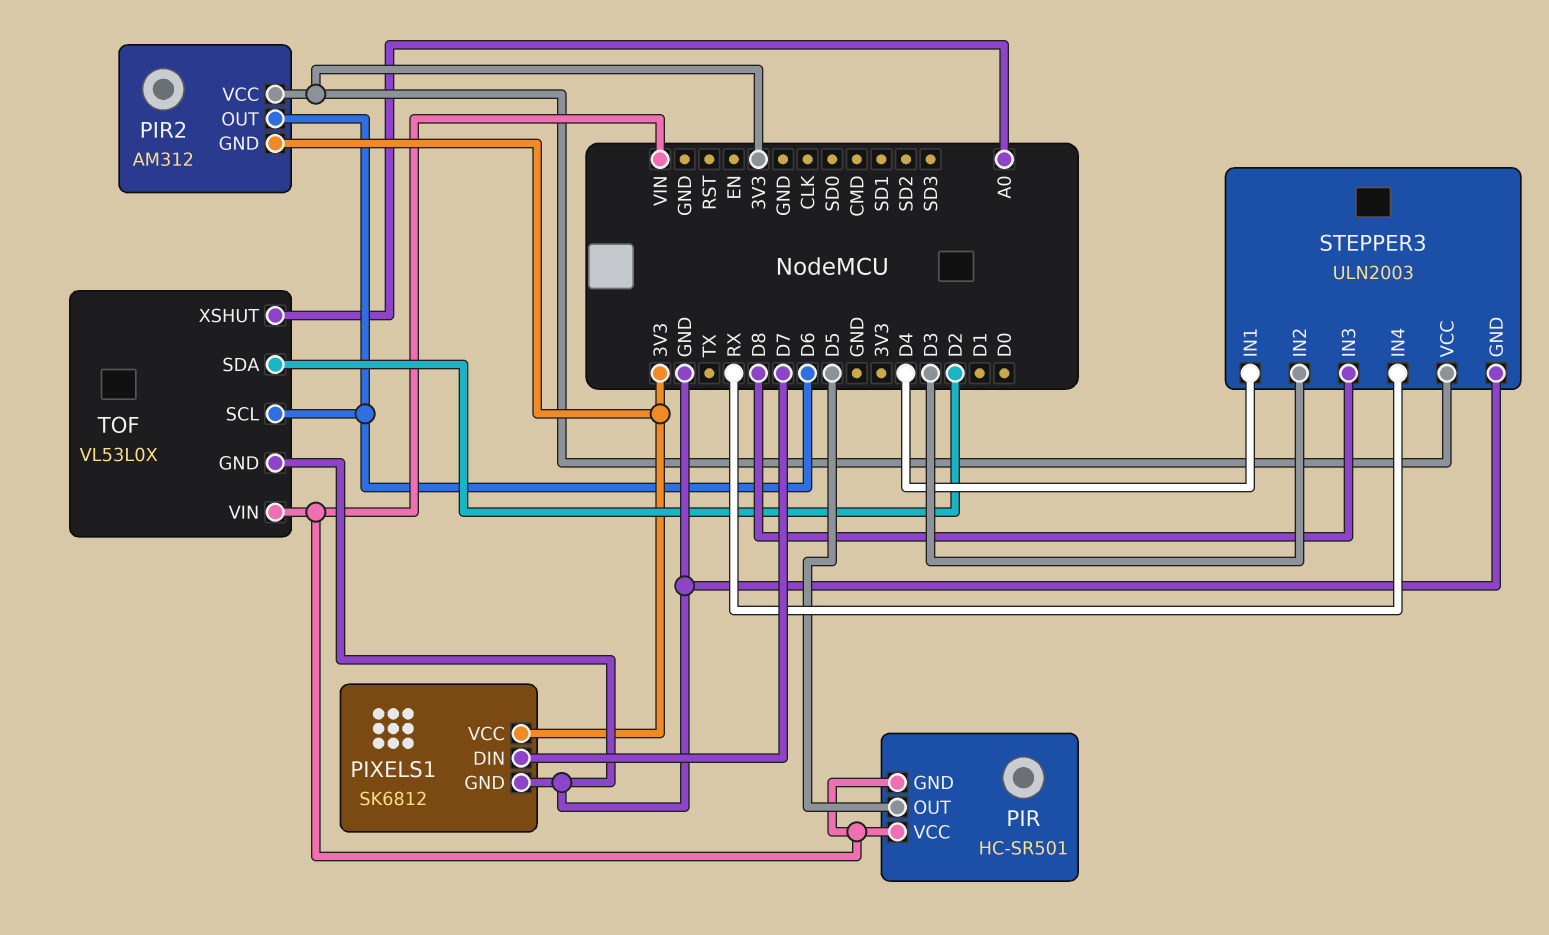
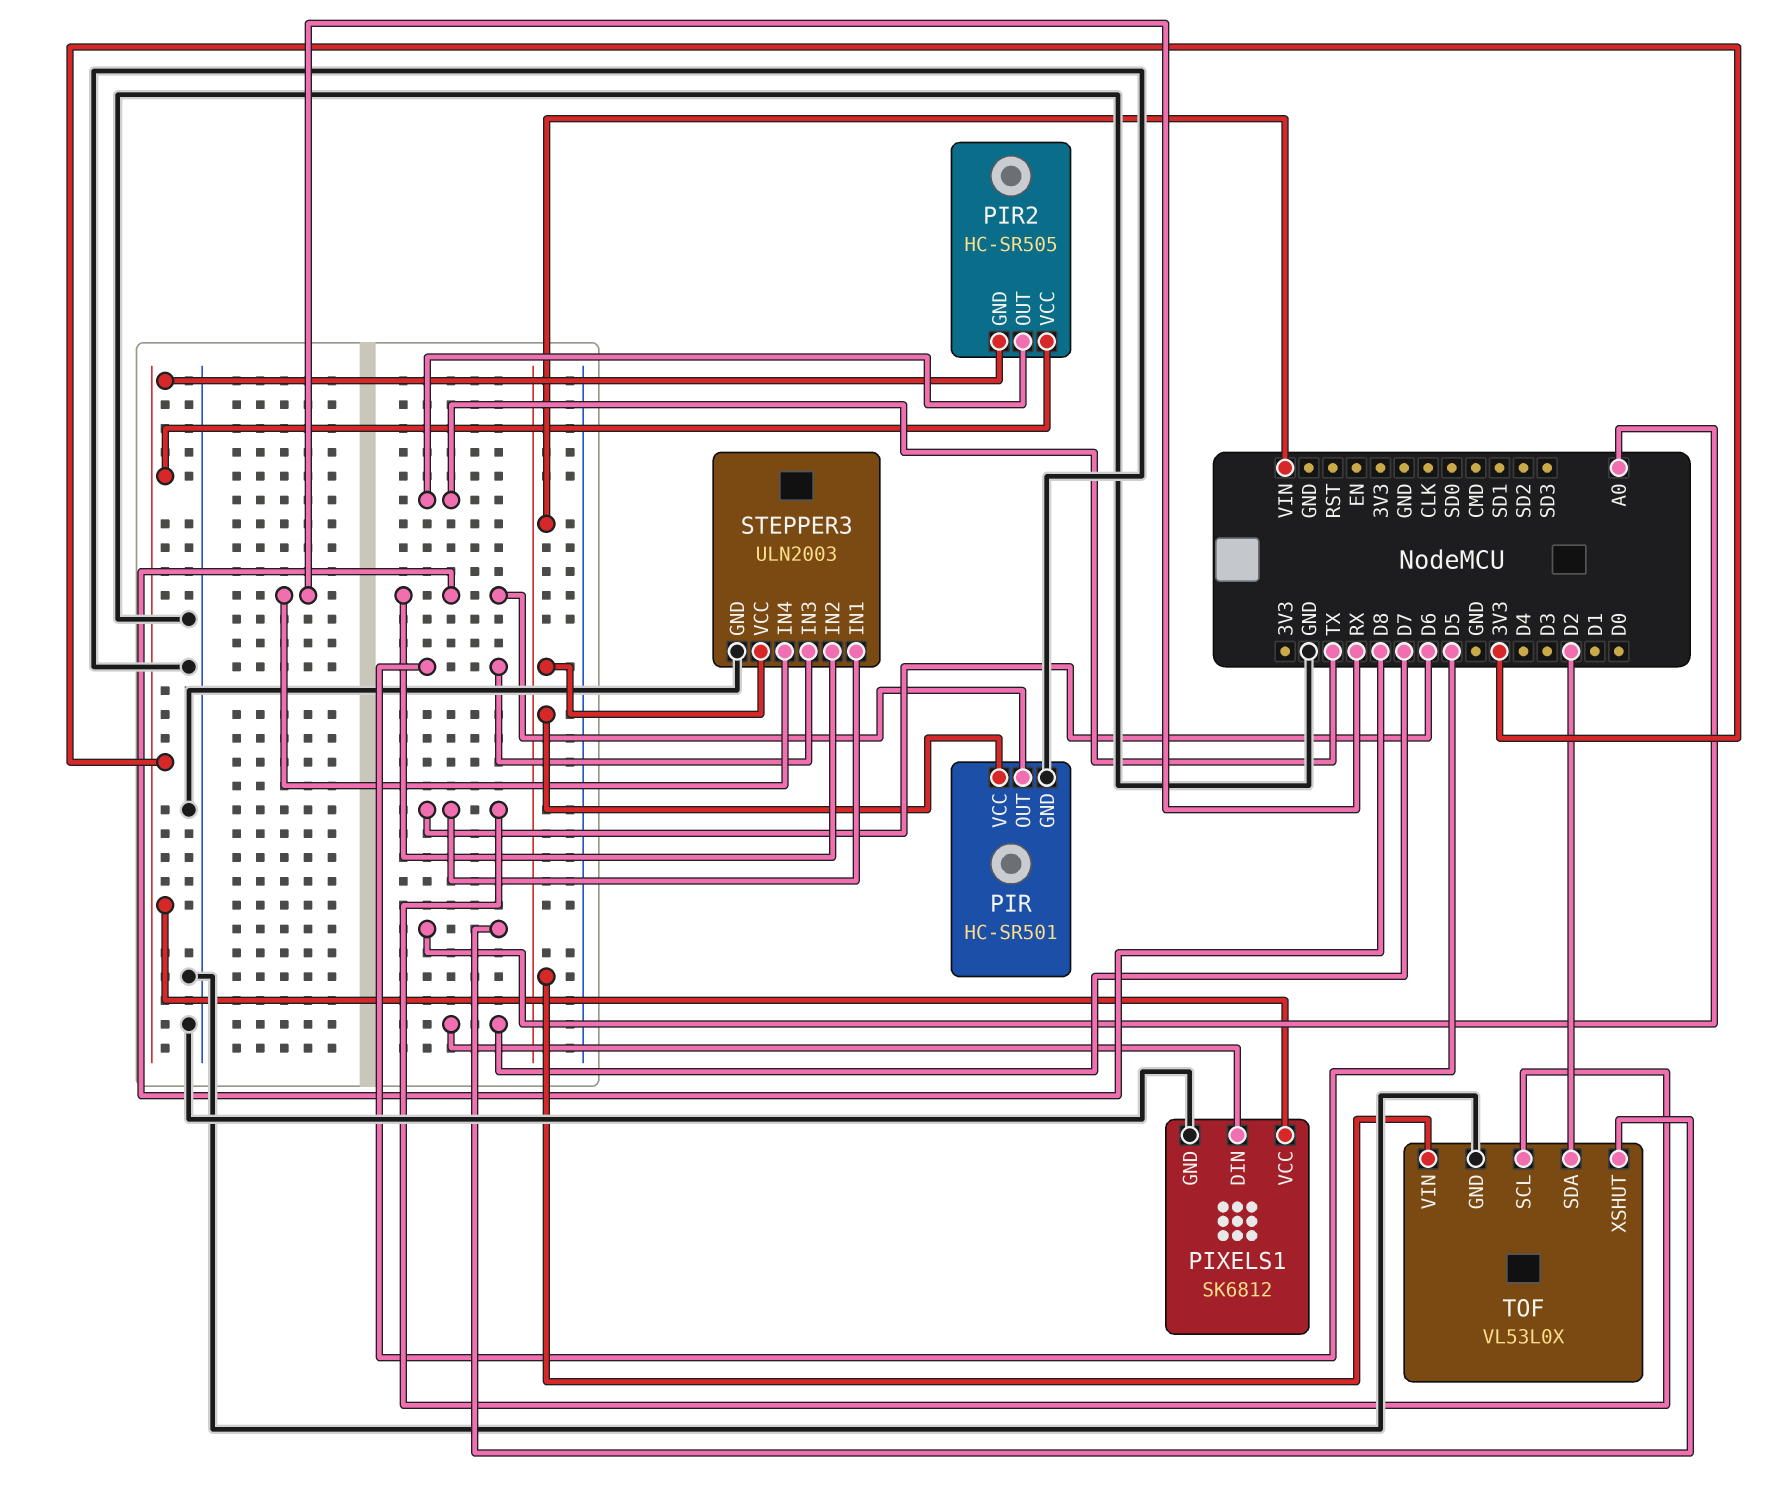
PIR pin GND: VIN -> GND
PIR pin OUT: D5 -> D8
PIR2: AM312 -> HC-SR505
PIR2 pin OUT: D6 -> TX
STEPPER3 pin IN1: D4 -> D6
STEPPER3 pin IN2: D3 -> D8
STEPPER3 pin IN3: D8 -> D5
STEPPER3 pin VCC: 3V3 -> VIN

